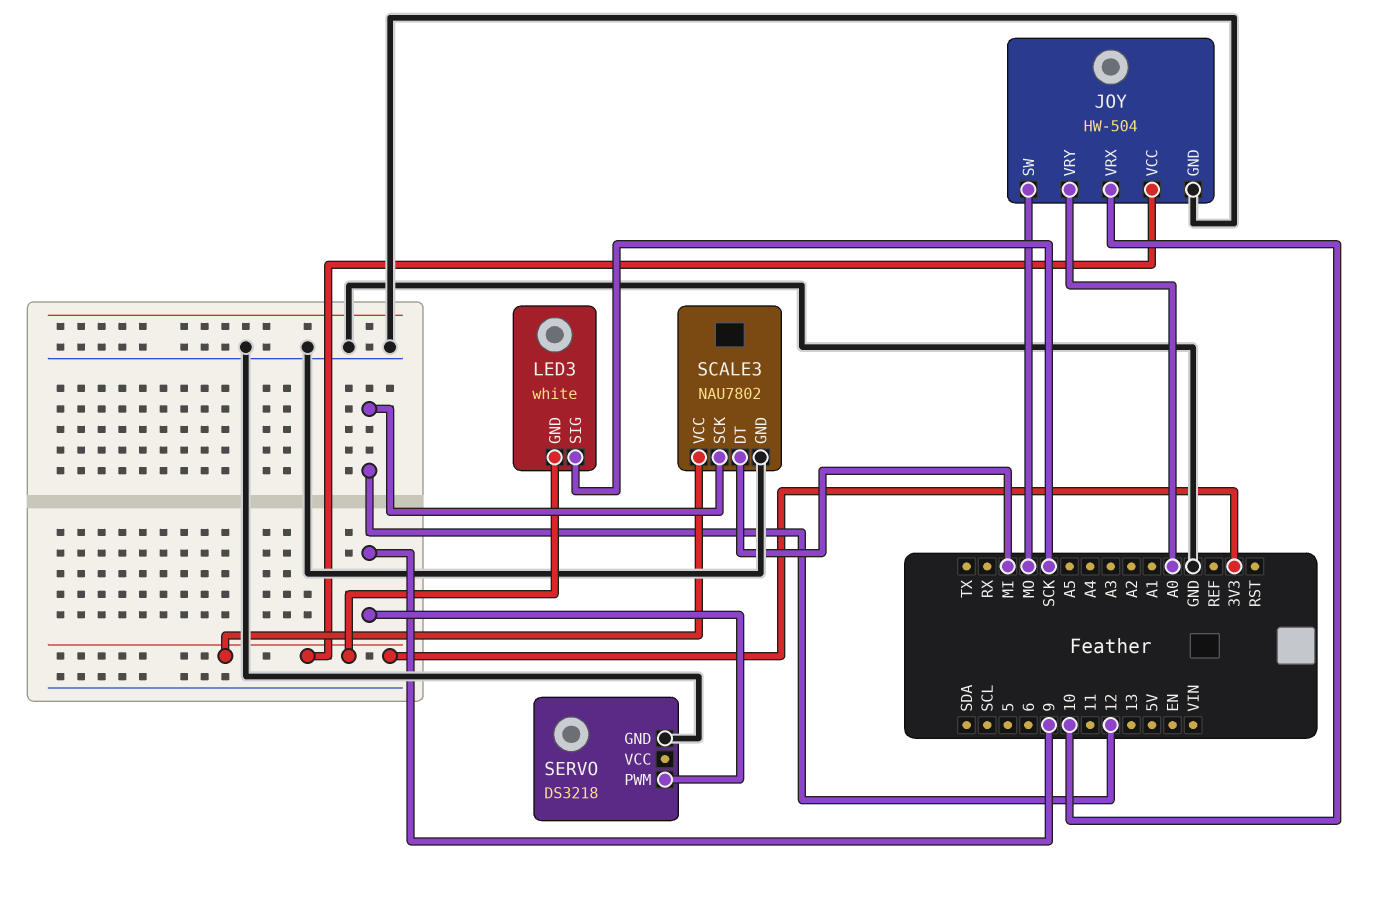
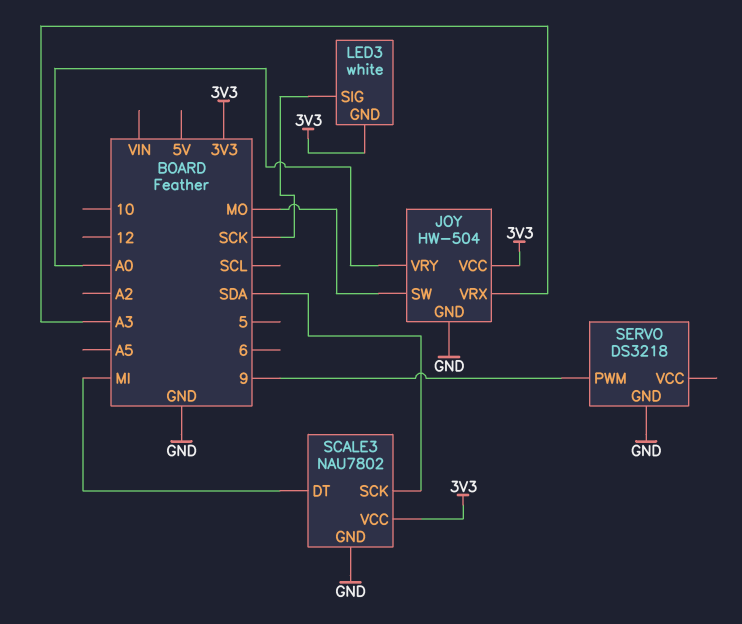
JOY pin VRX: 10 -> A3
SCALE3 pin SCK: 12 -> SDA

